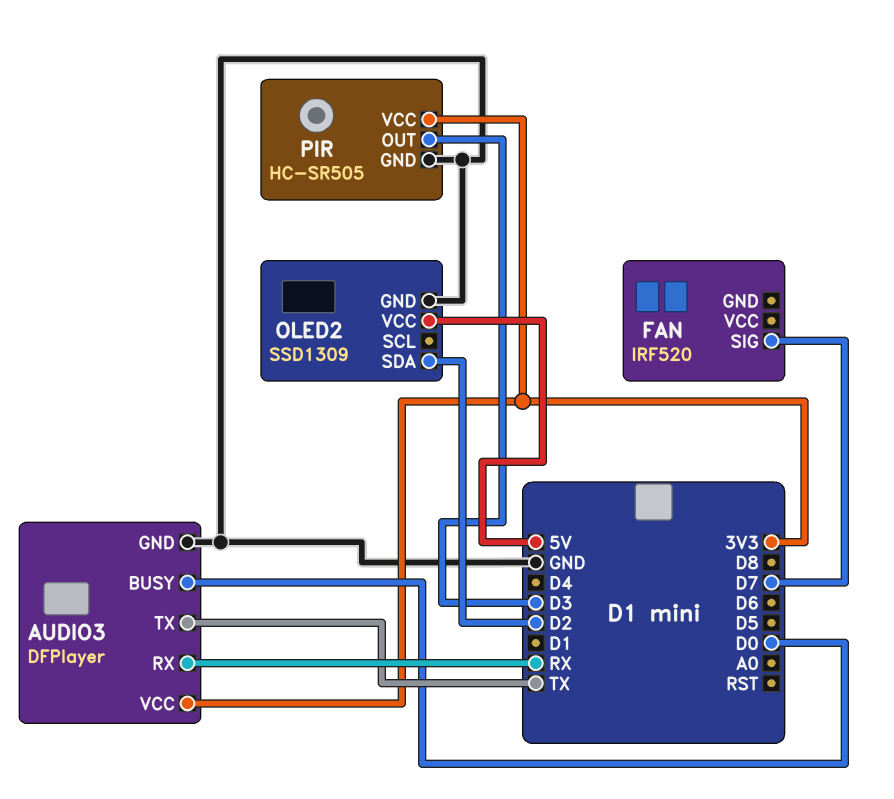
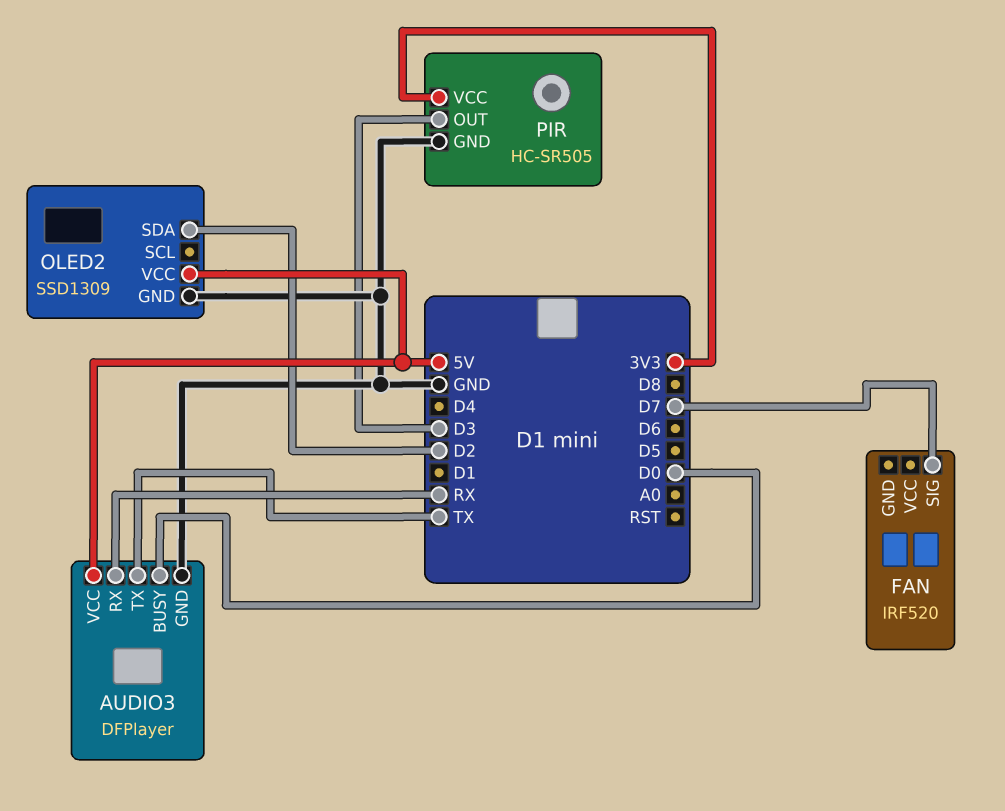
AUDIO3 pin VCC: 3V3 -> 5V

